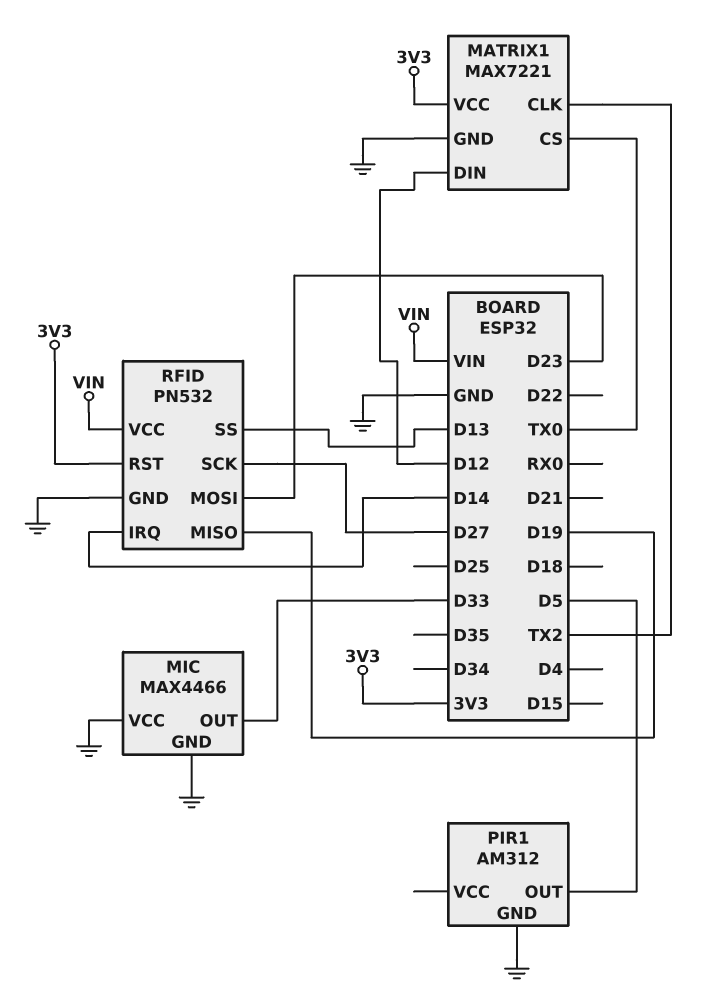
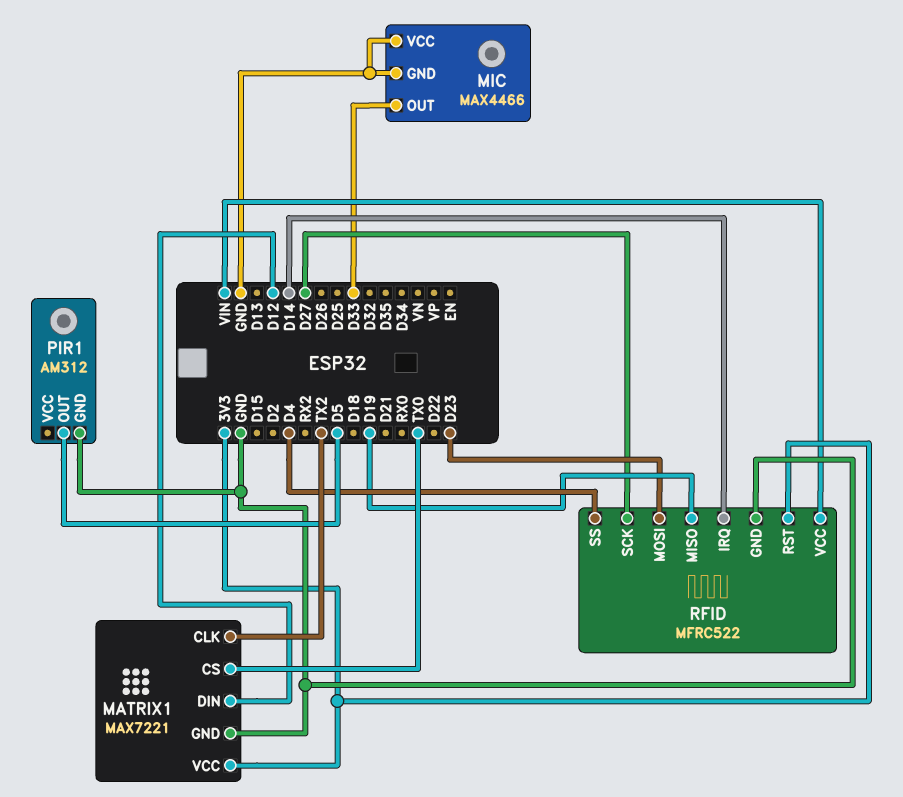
RFID: PN532 -> MFRC522
RFID pin SS: D13 -> D4

